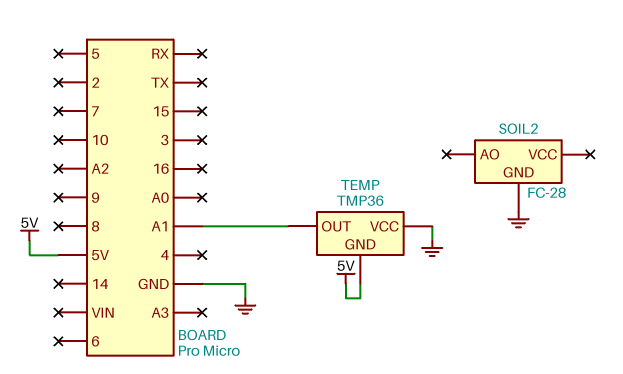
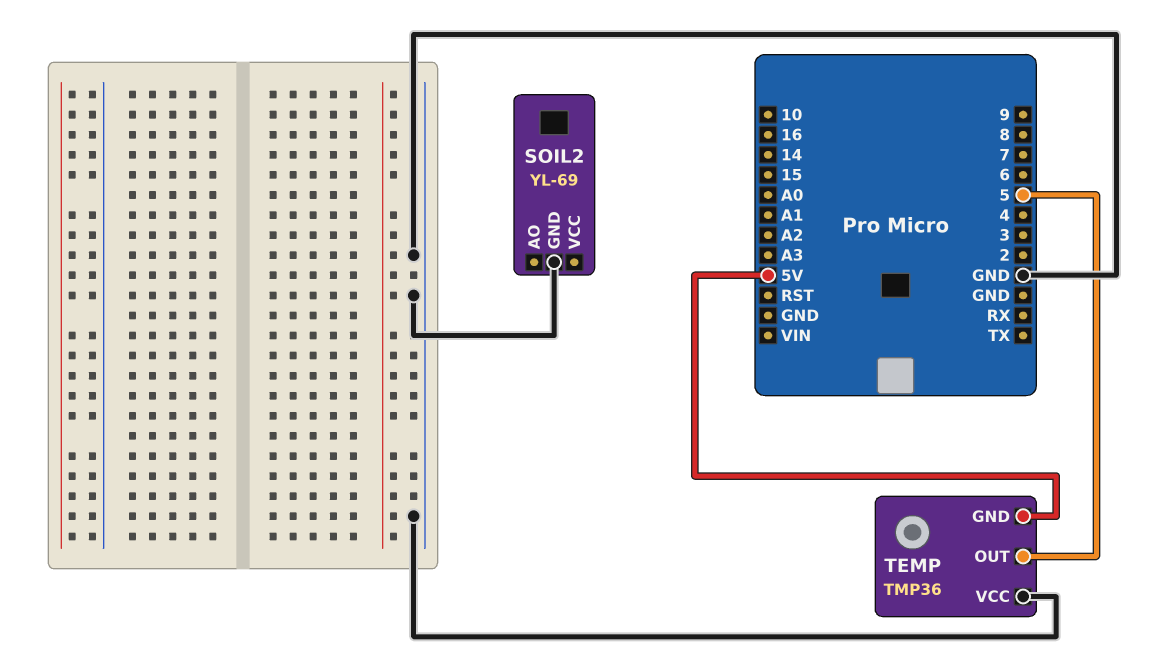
SOIL2: FC-28 -> YL-69
TEMP pin OUT: A1 -> 5

